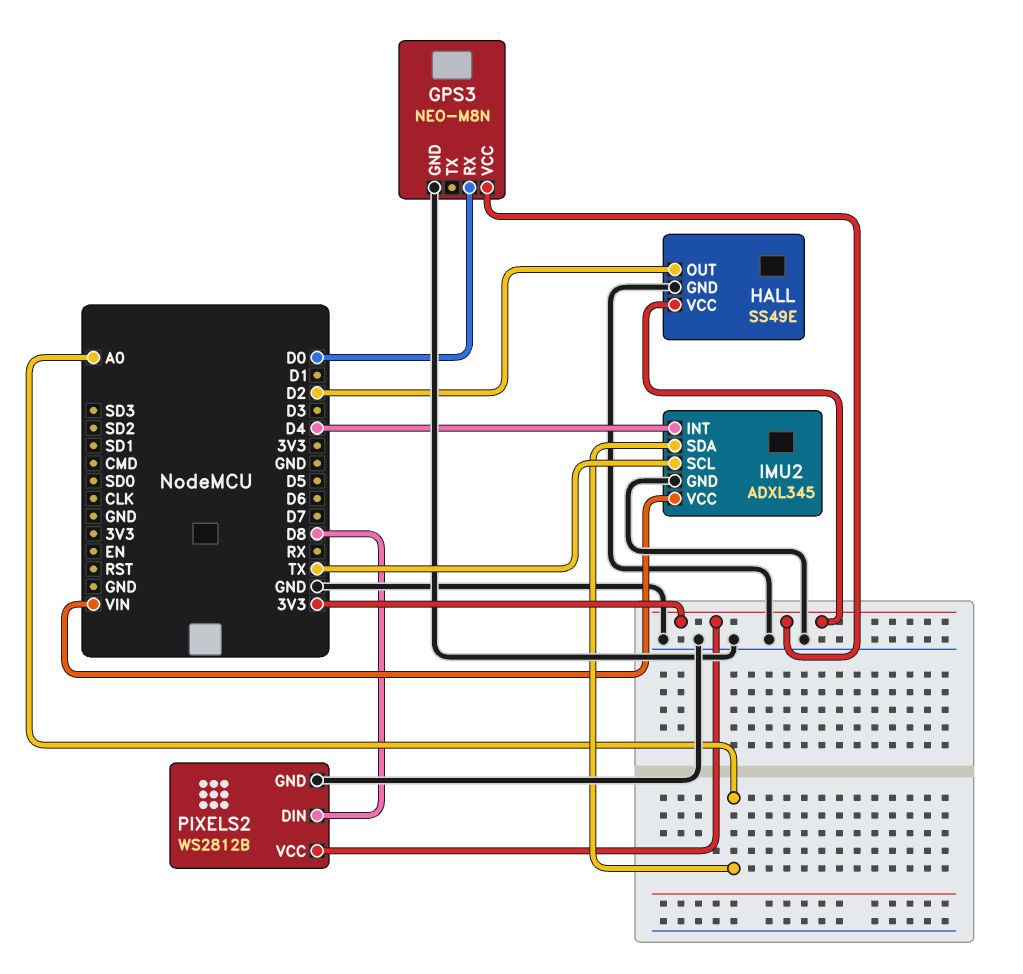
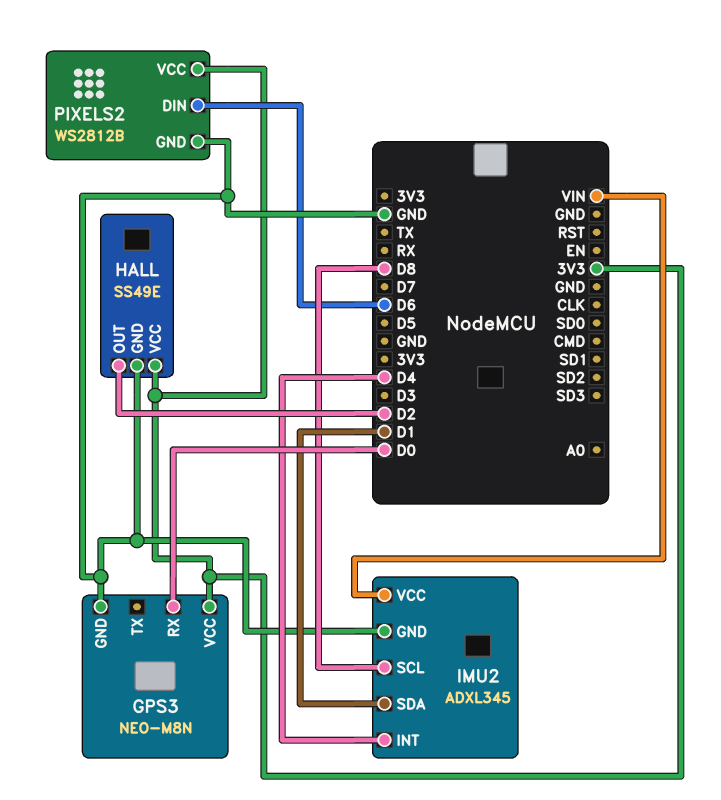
IMU2 pin SCL: TX -> D8
IMU2 pin SDA: A0 -> D1
PIXELS2 pin DIN: D8 -> D6

